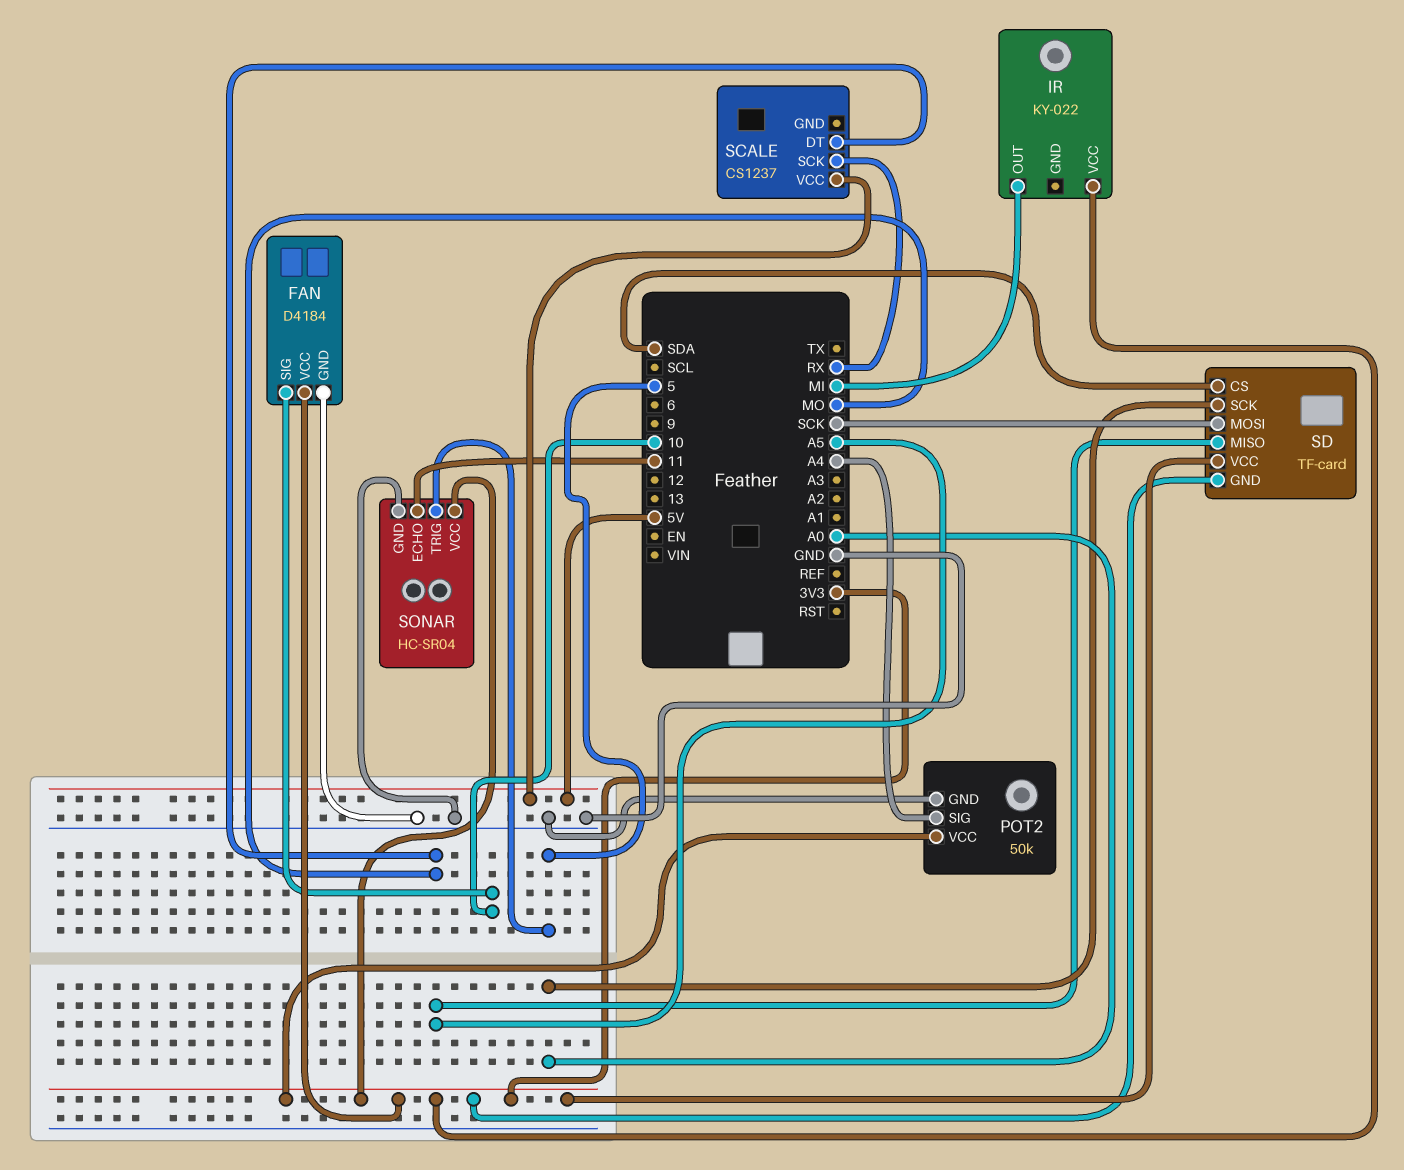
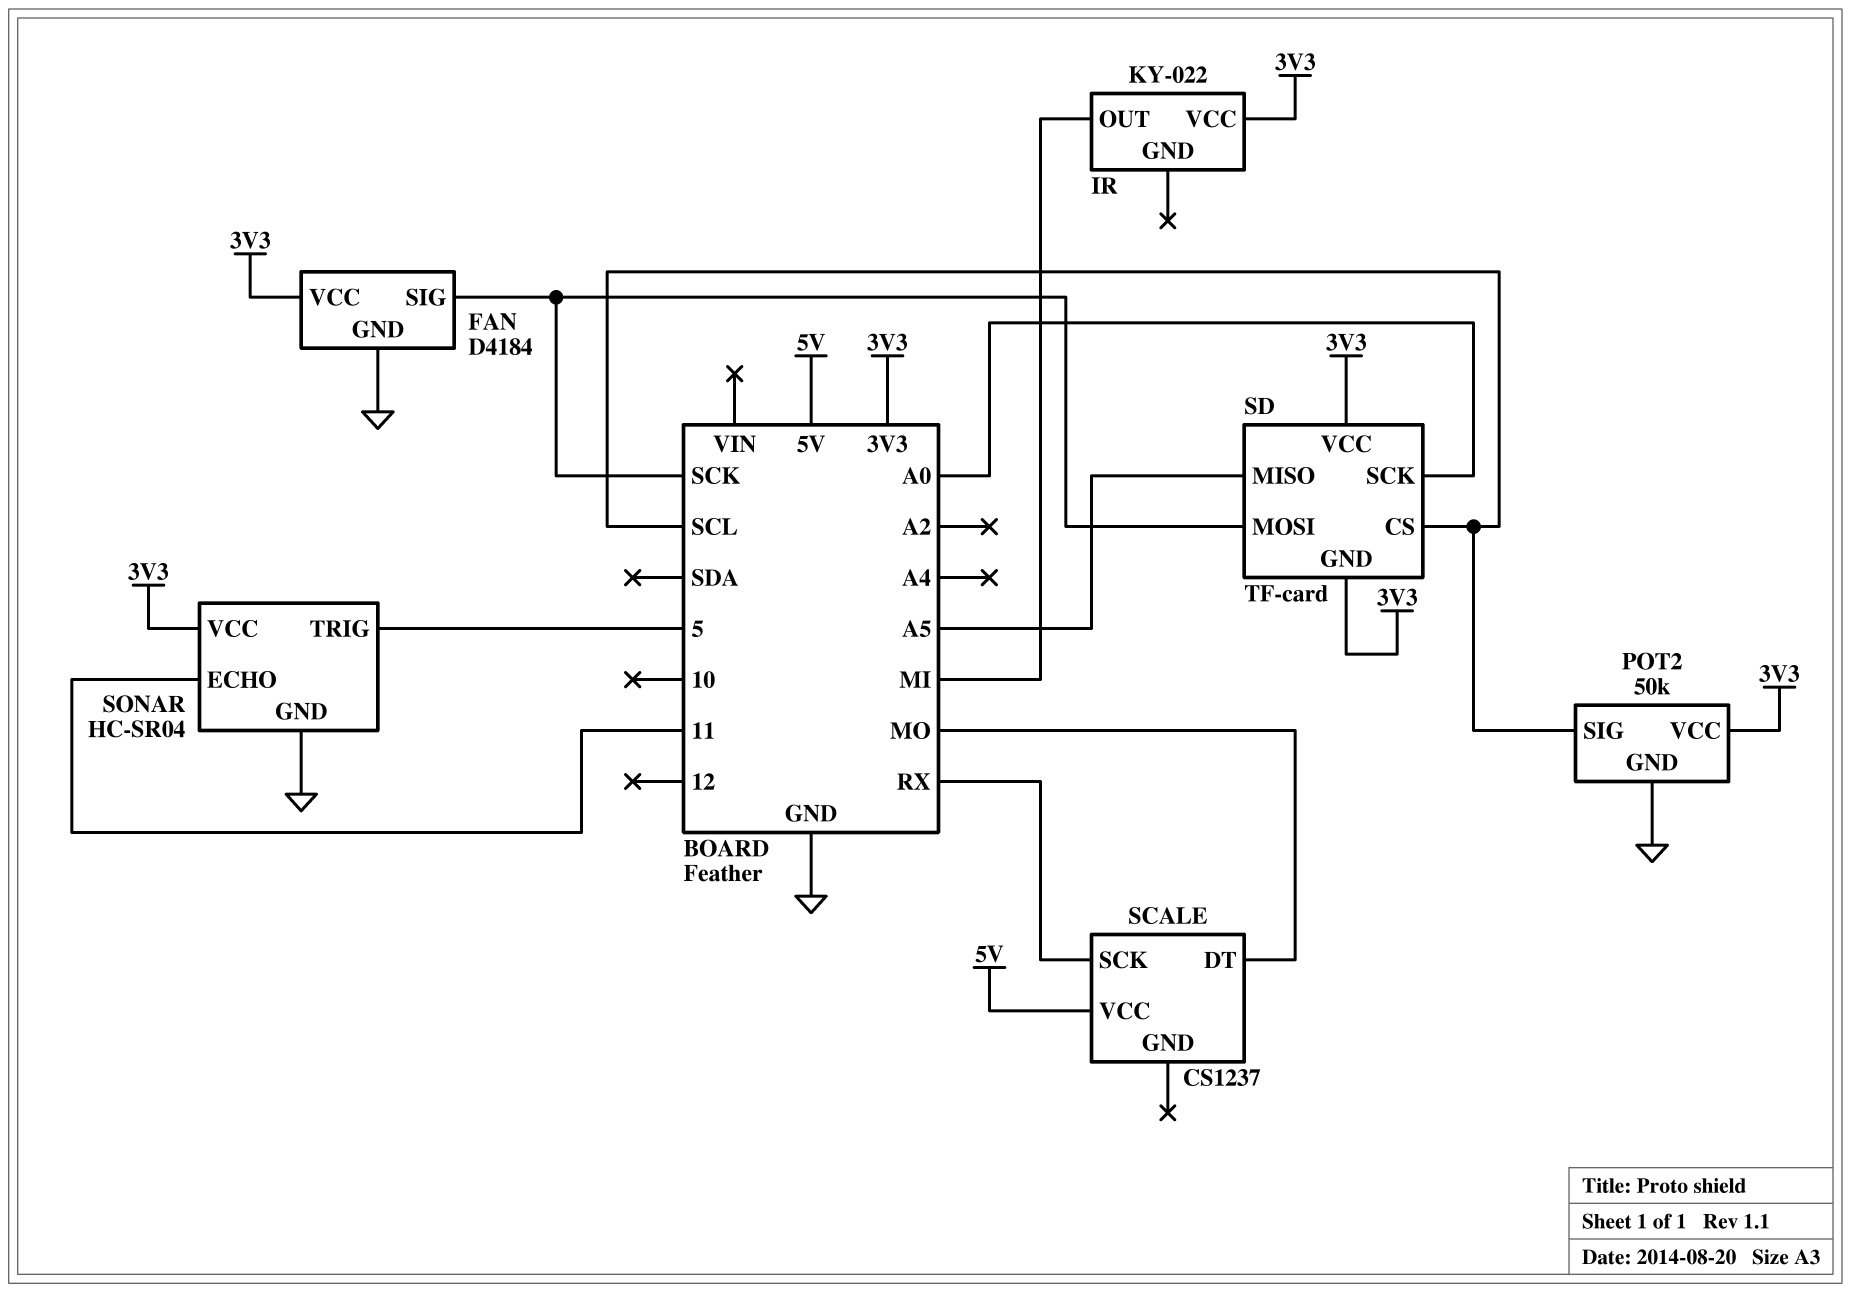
FAN pin SIG: 10 -> SCK
POT2 pin SIG: A4 -> SCL
SD pin CS: SDA -> SCL

